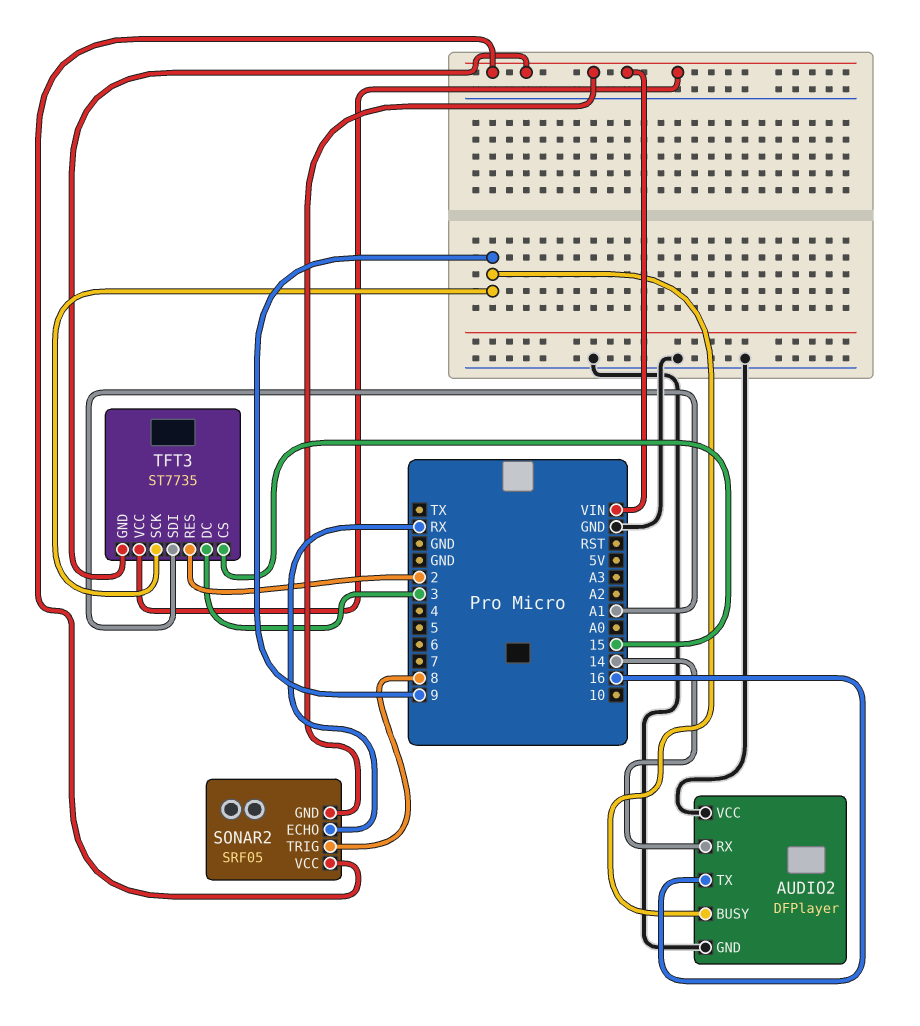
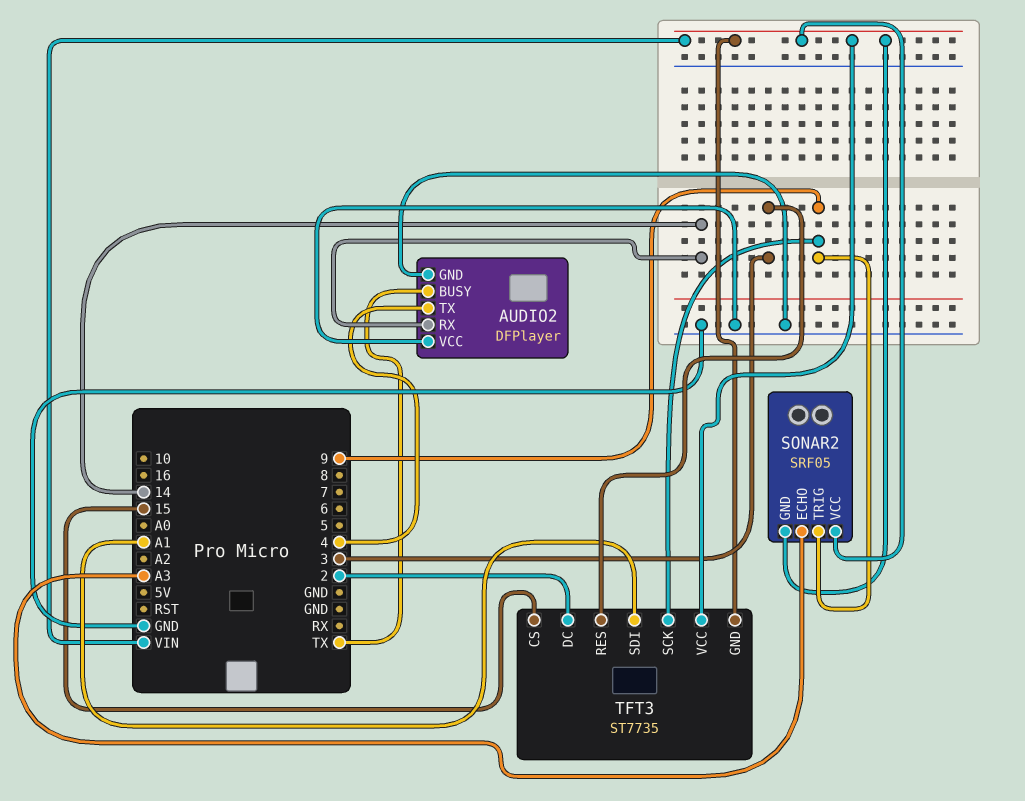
AUDIO2 pin BUSY: 9 -> TX
AUDIO2 pin TX: 16 -> 4
SONAR2 pin ECHO: RX -> A3
SONAR2 pin TRIG: 8 -> 9
TFT3 pin DC: 3 -> 2
TFT3 pin RES: 2 -> 3

